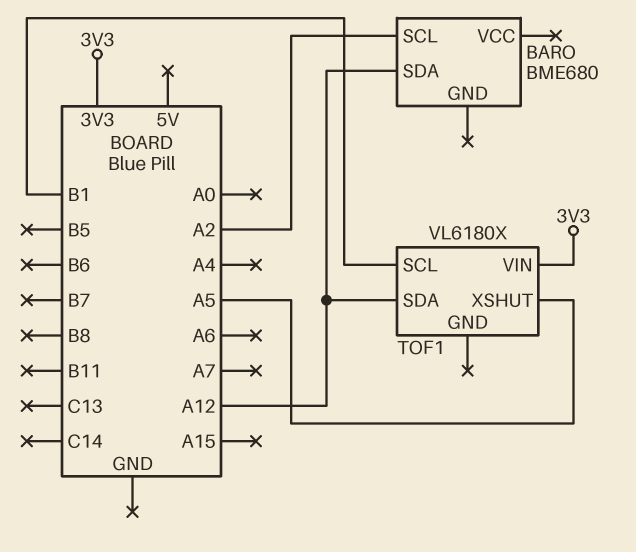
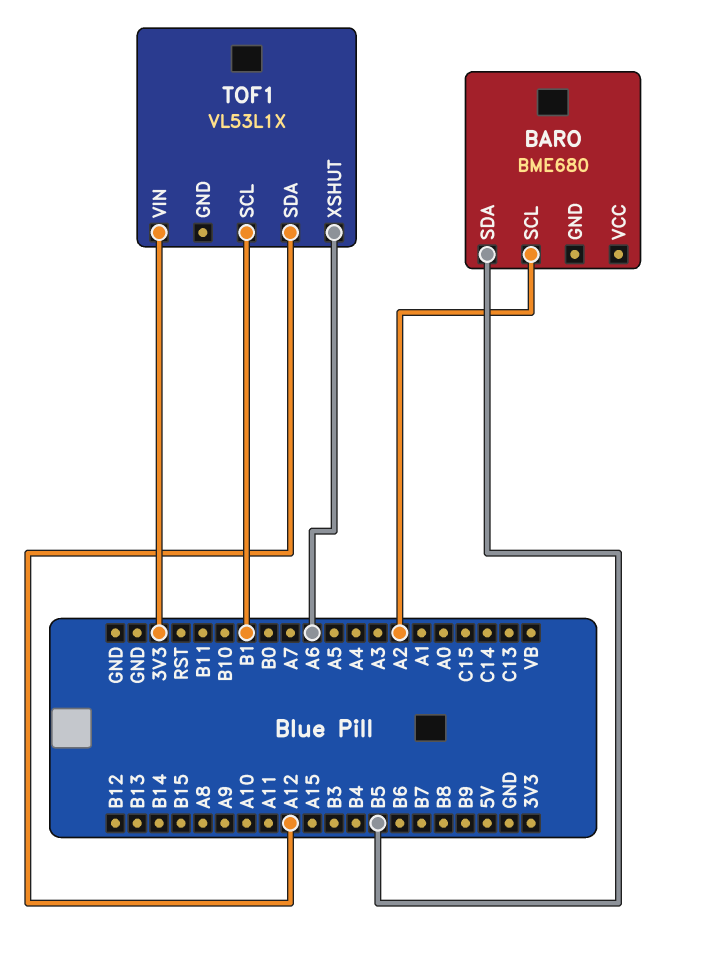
BARO pin SDA: A12 -> B5
TOF1: VL6180X -> VL53L1X
TOF1 pin XSHUT: A5 -> A6

